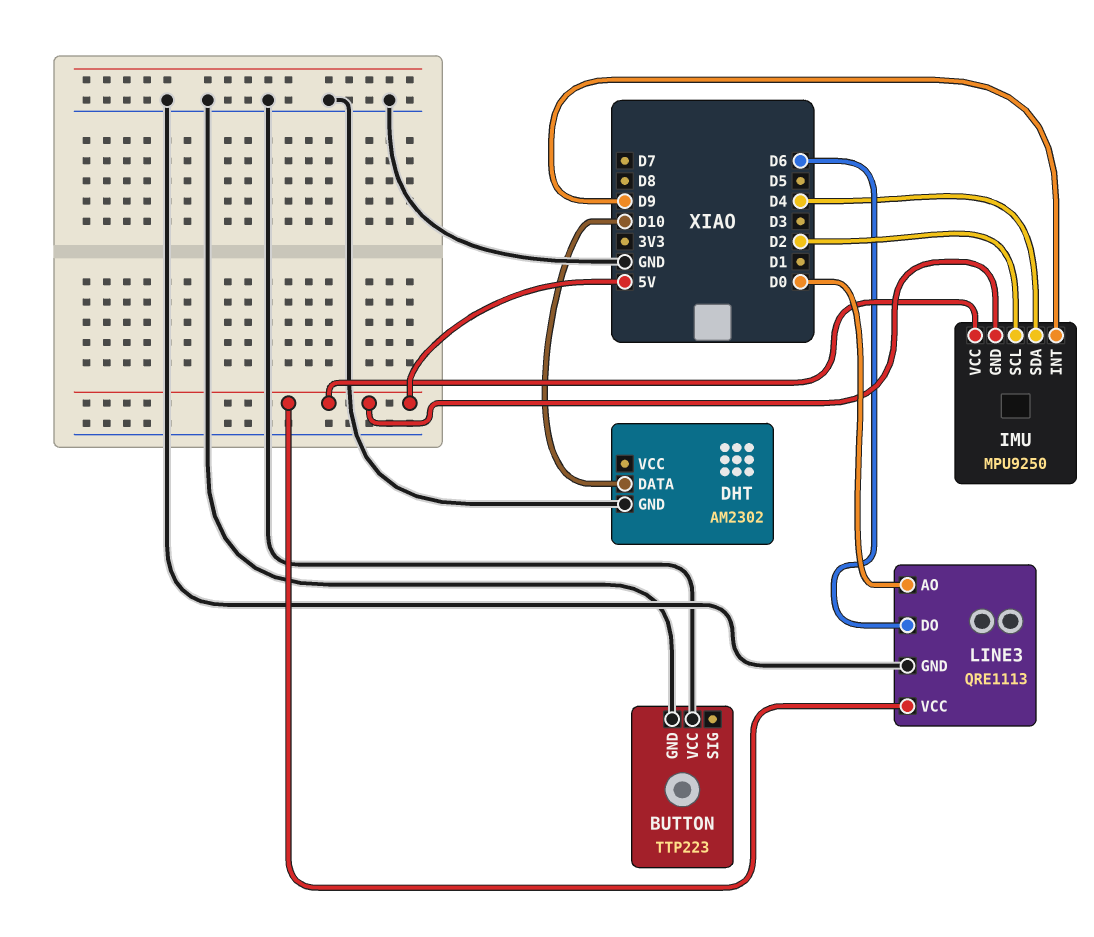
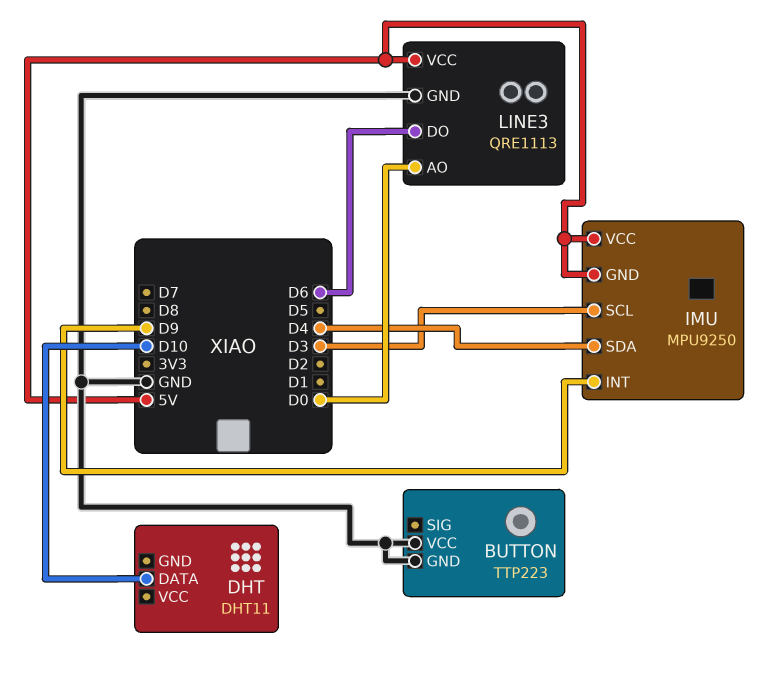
DHT: AM2302 -> DHT11
DHT pin GND: GND -> none
IMU pin SCL: D2 -> D3

